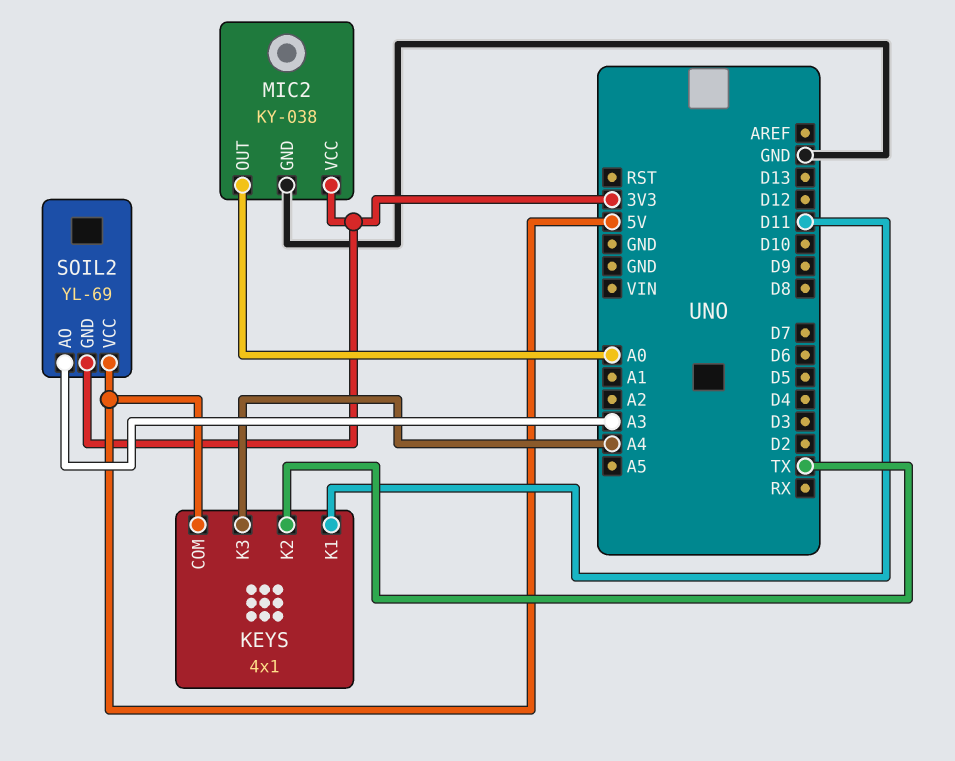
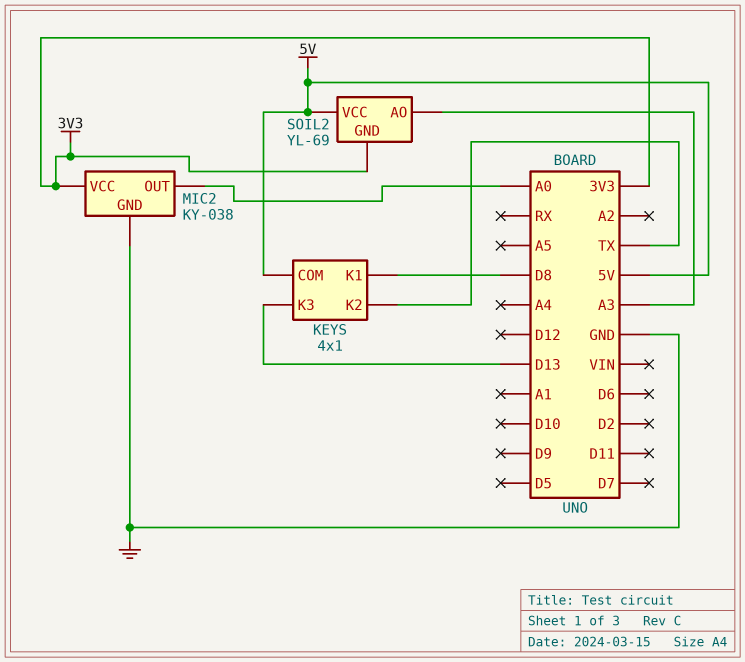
KEYS pin K1: D11 -> D8
KEYS pin K3: A4 -> D13

